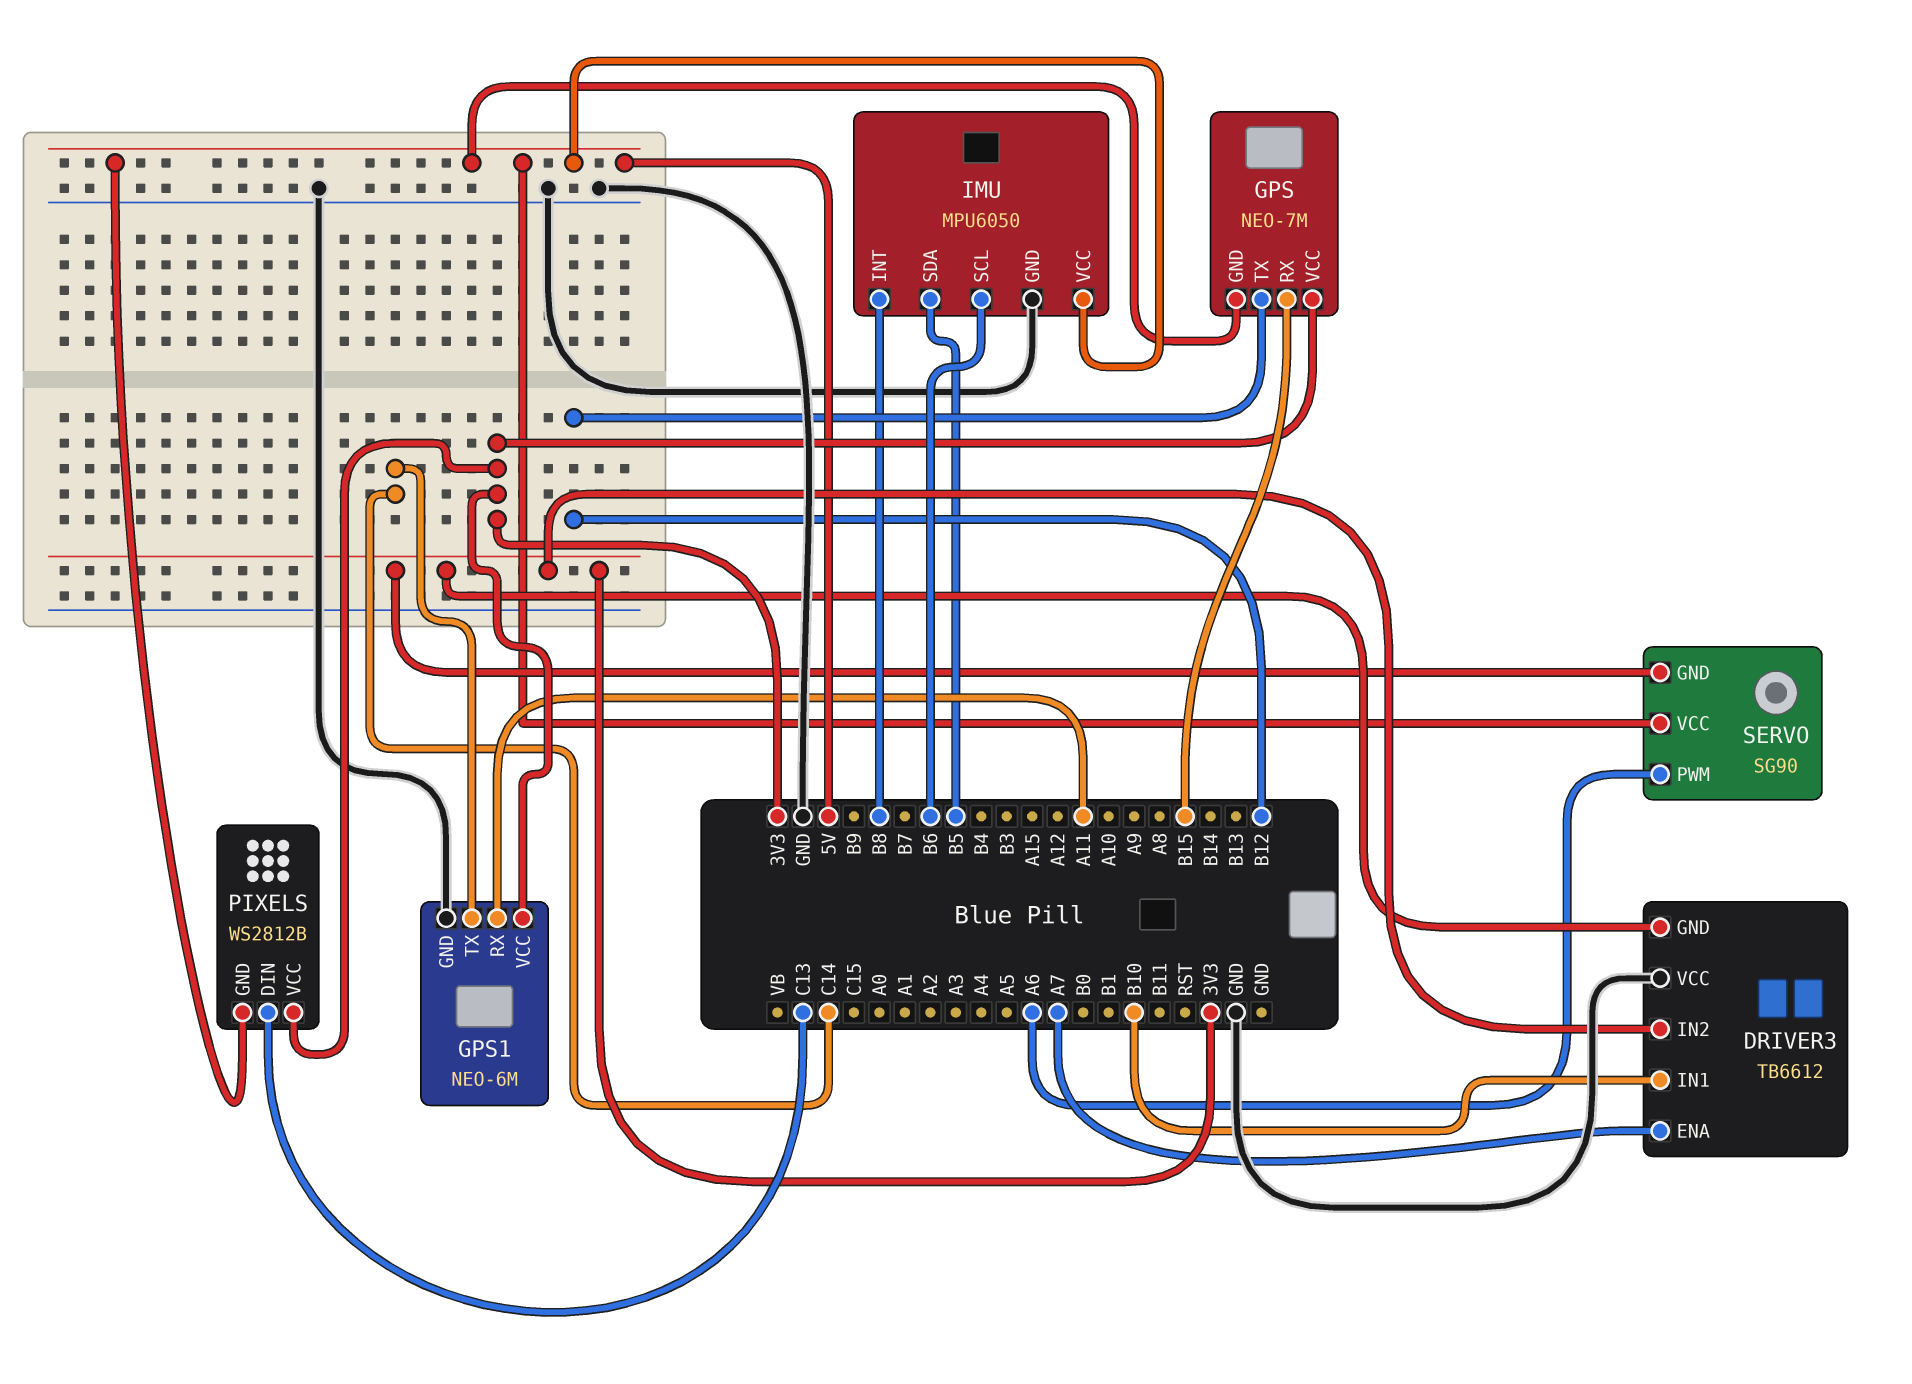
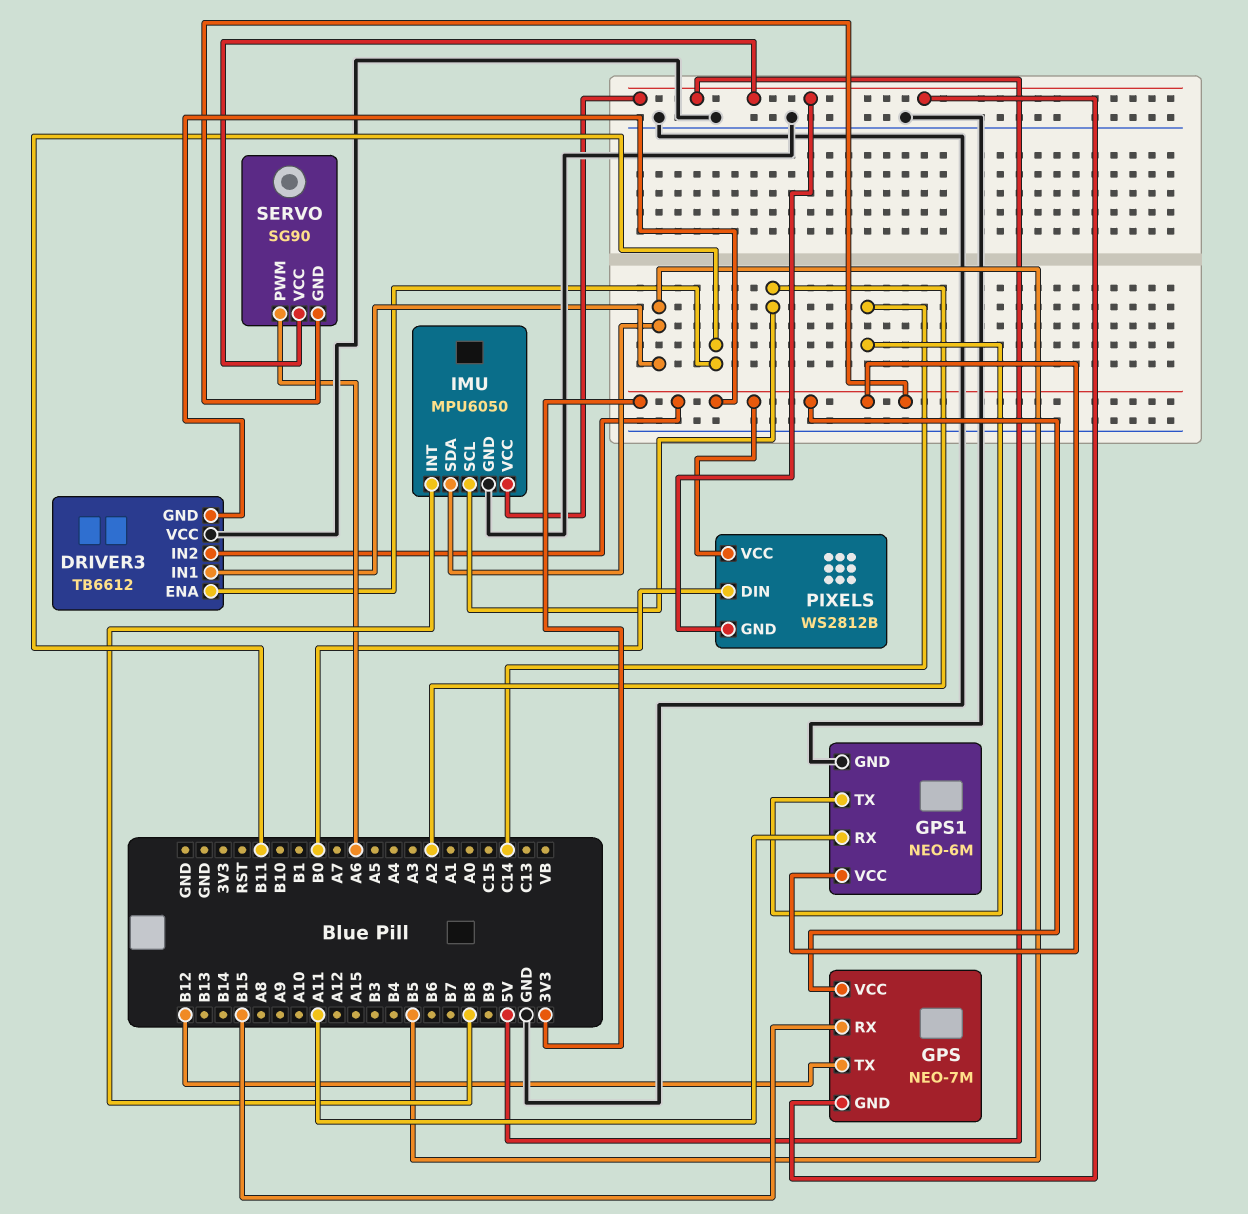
DRIVER3 pin ENA: A7 -> B11
DRIVER3 pin IN1: B10 -> B5
IMU pin SCL: B6 -> A2
PIXELS pin DIN: C13 -> B0

